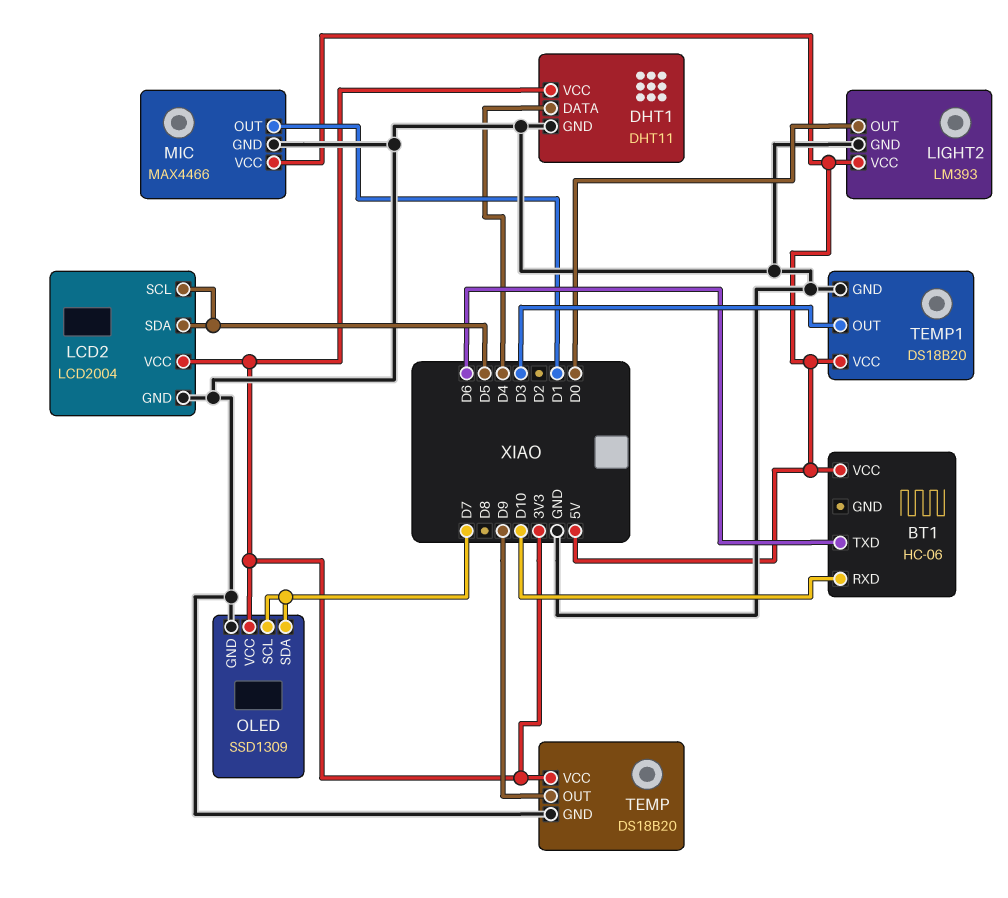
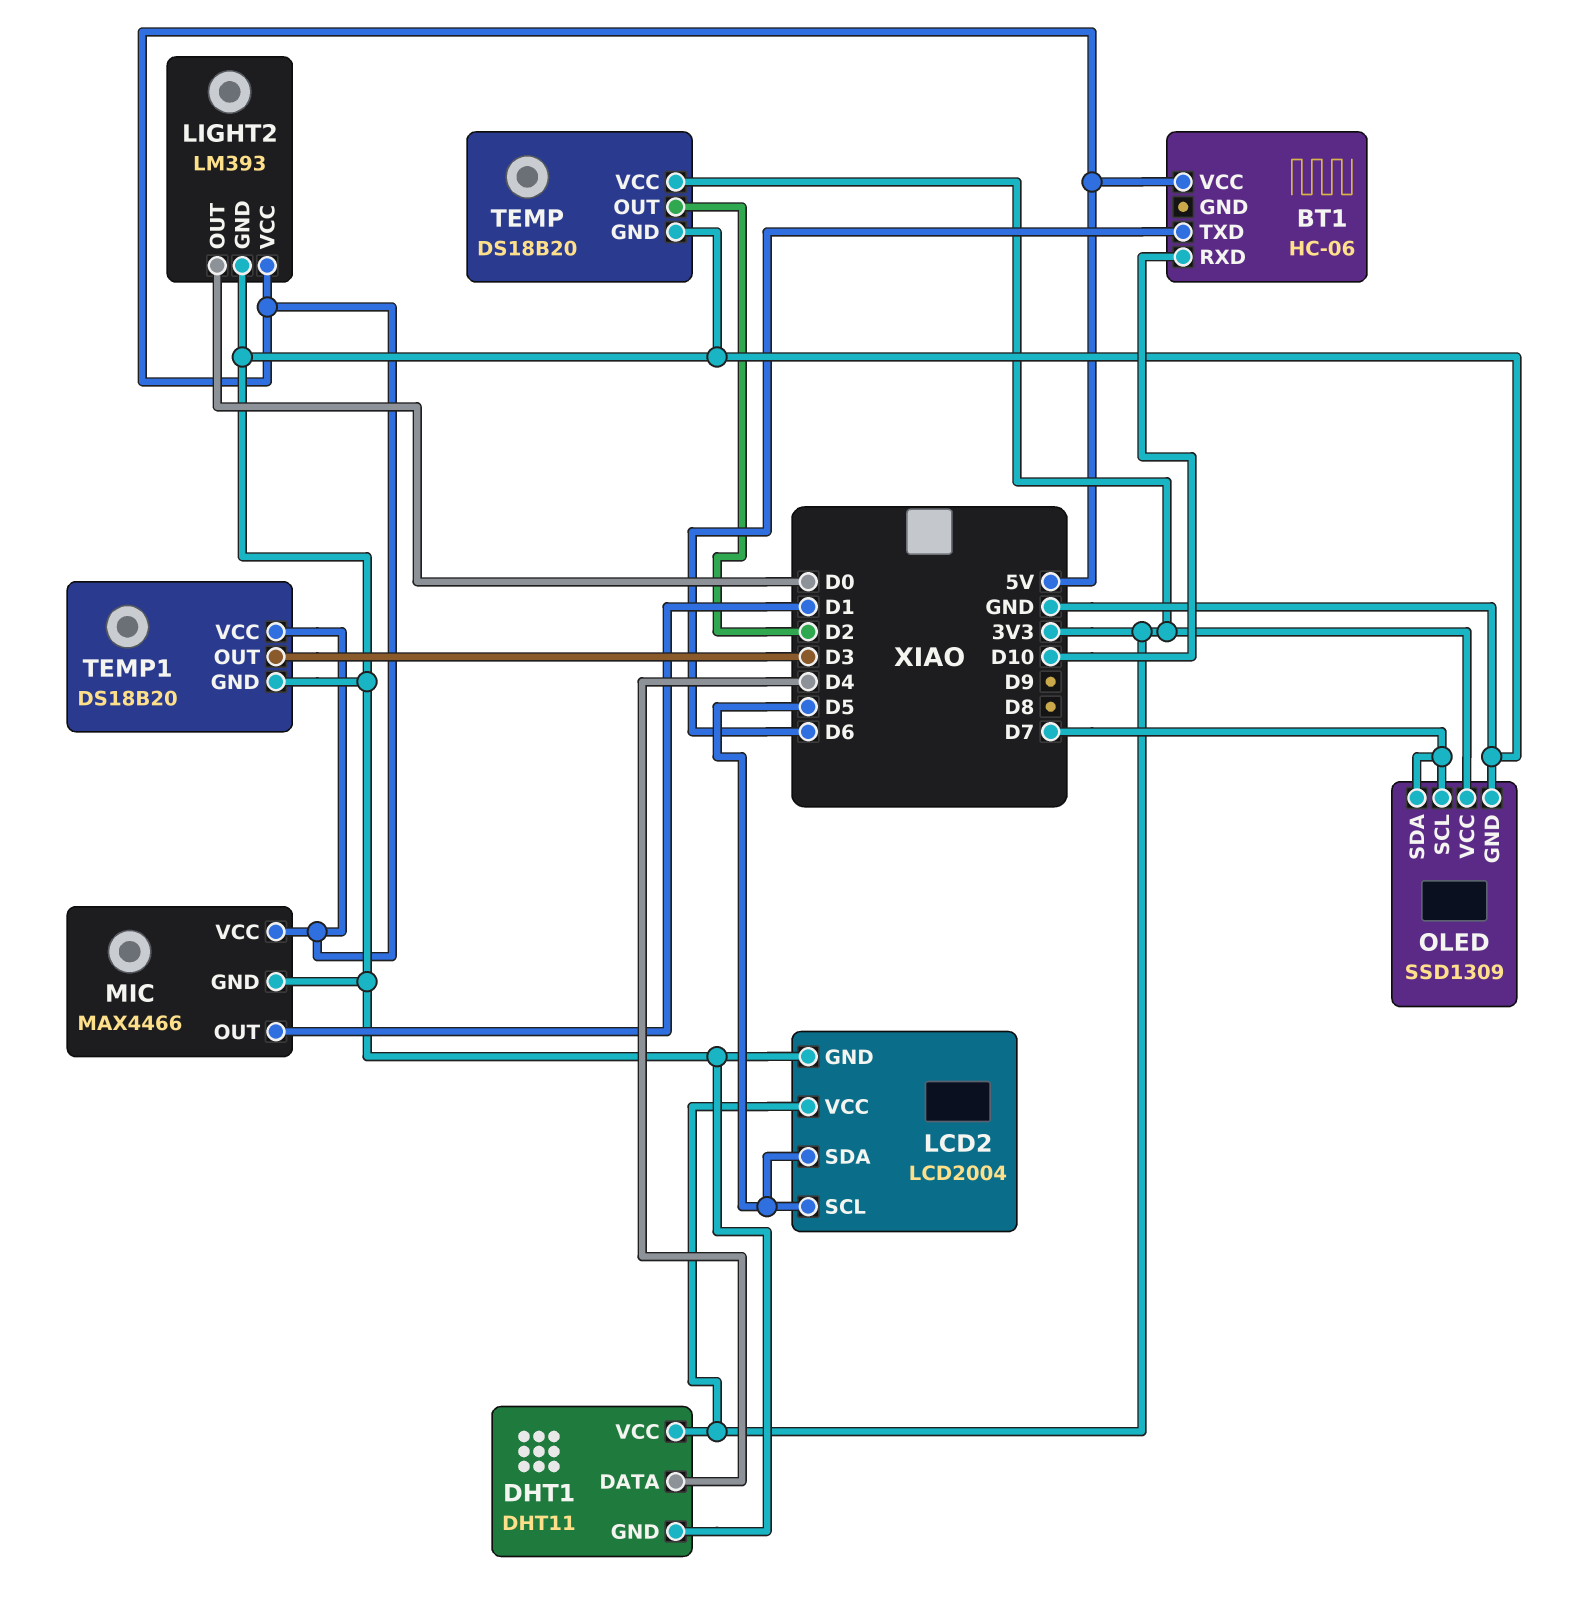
TEMP pin OUT: D9 -> D2

